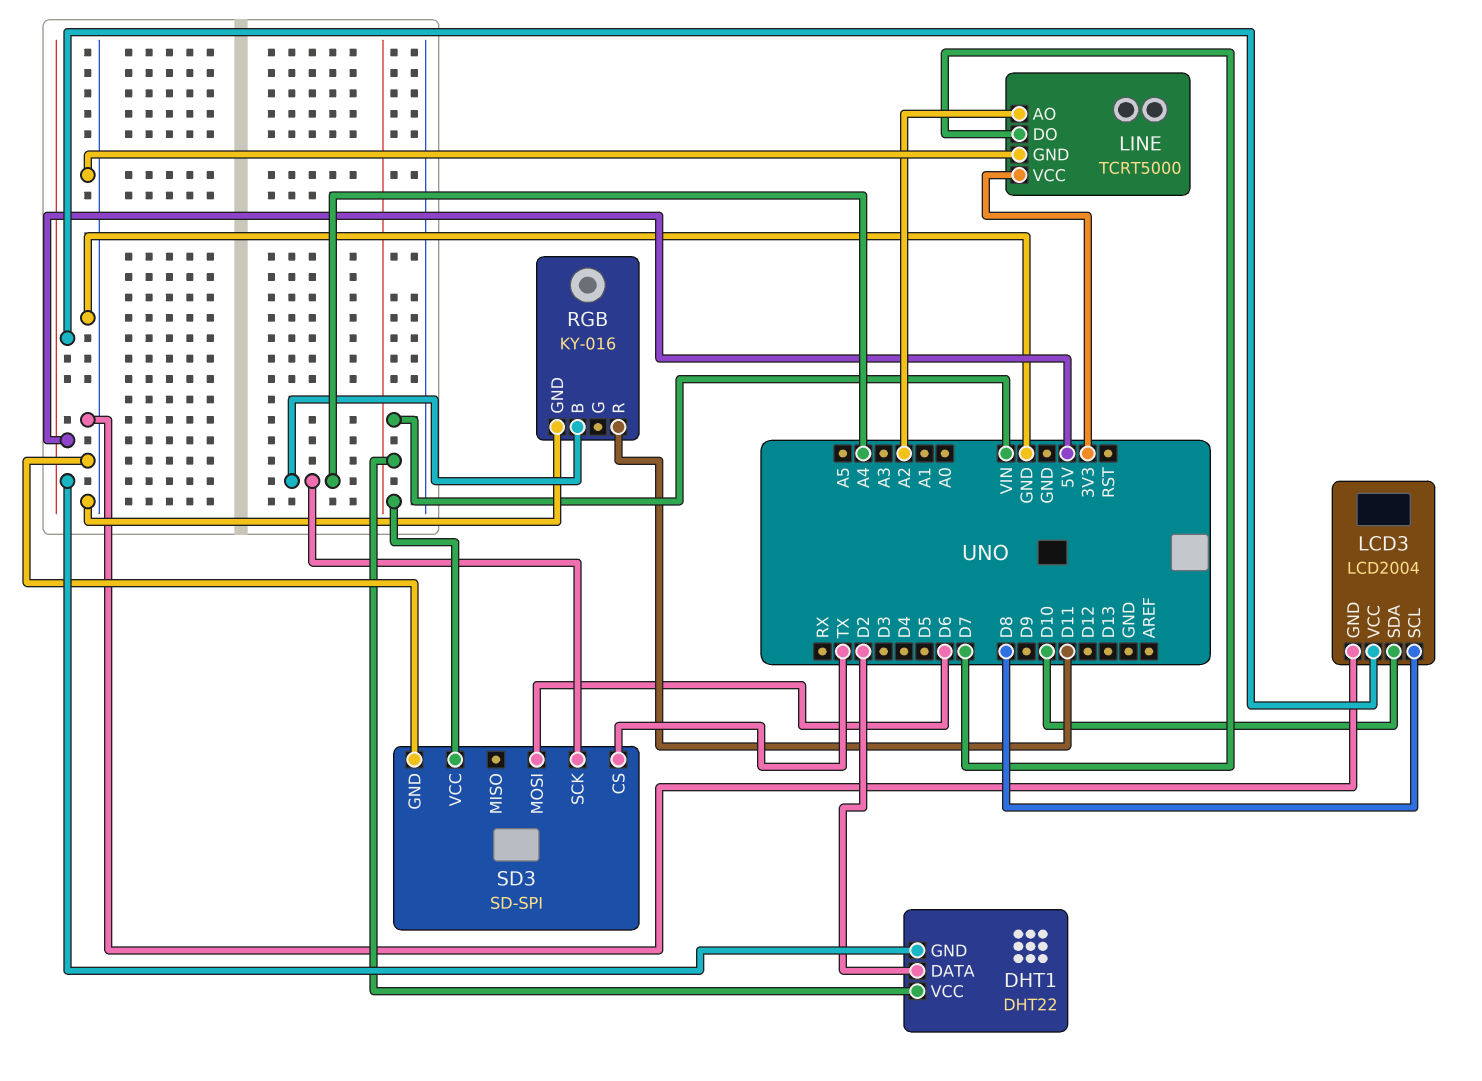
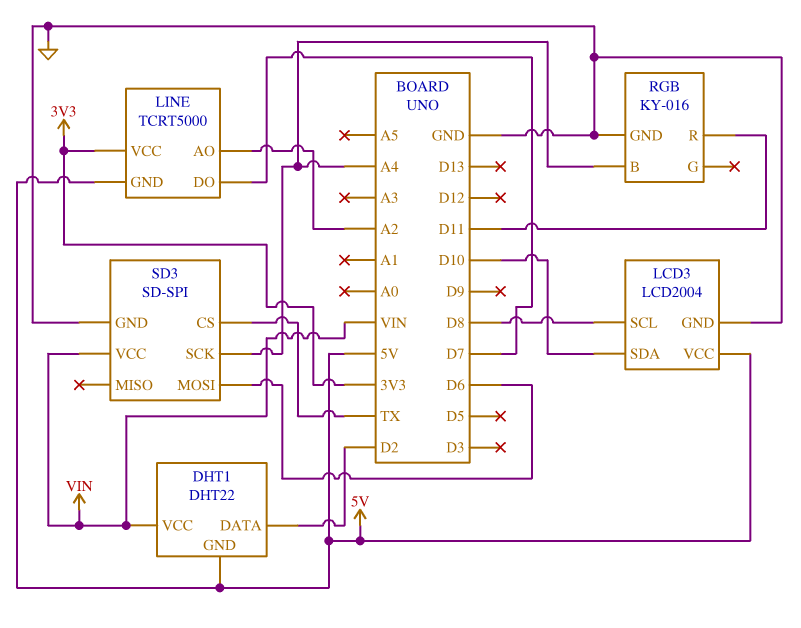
LINE pin GND: GND -> 5V

